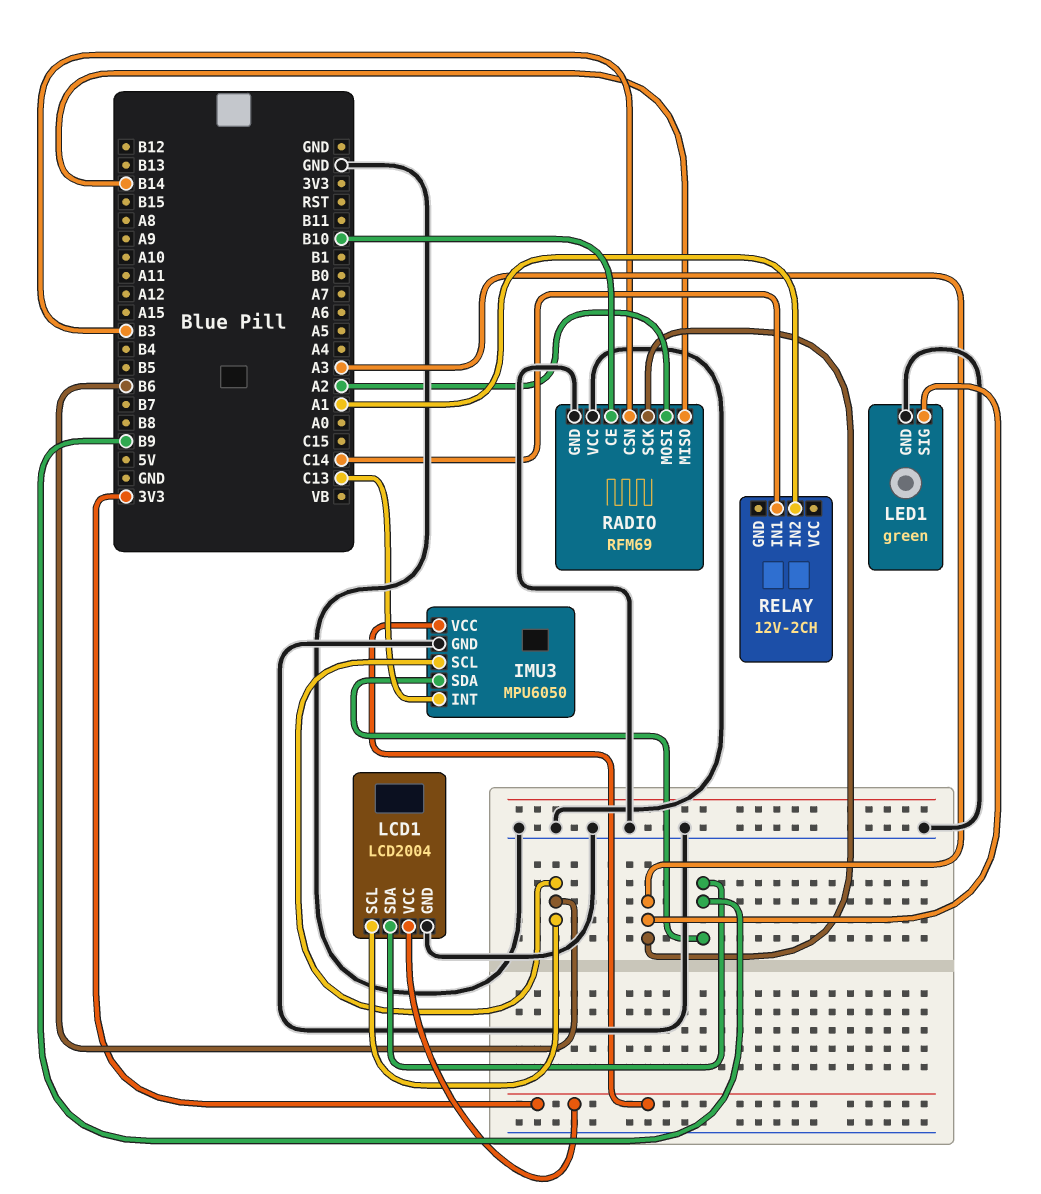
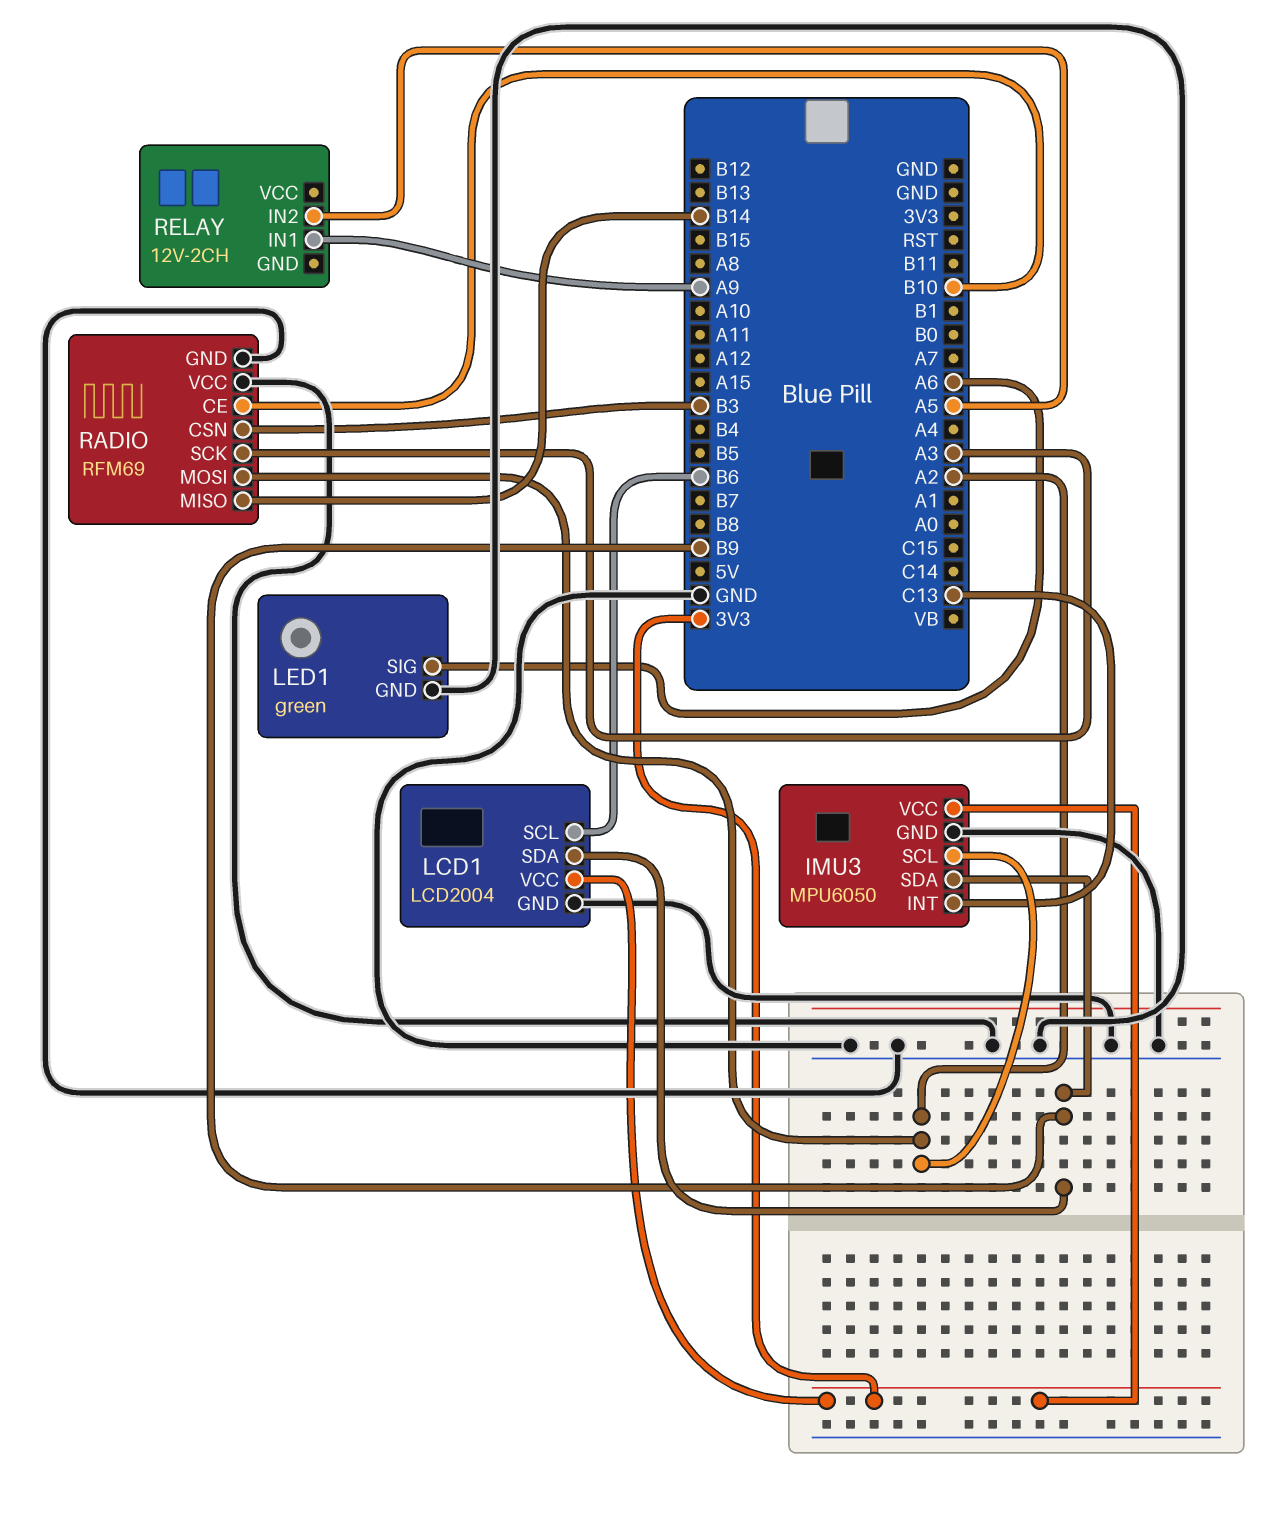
IMU3 pin SCL: B6 -> A2
LED1 pin SIG: A3 -> A6
RELAY pin IN1: C14 -> A9
RELAY pin IN2: A1 -> A5

